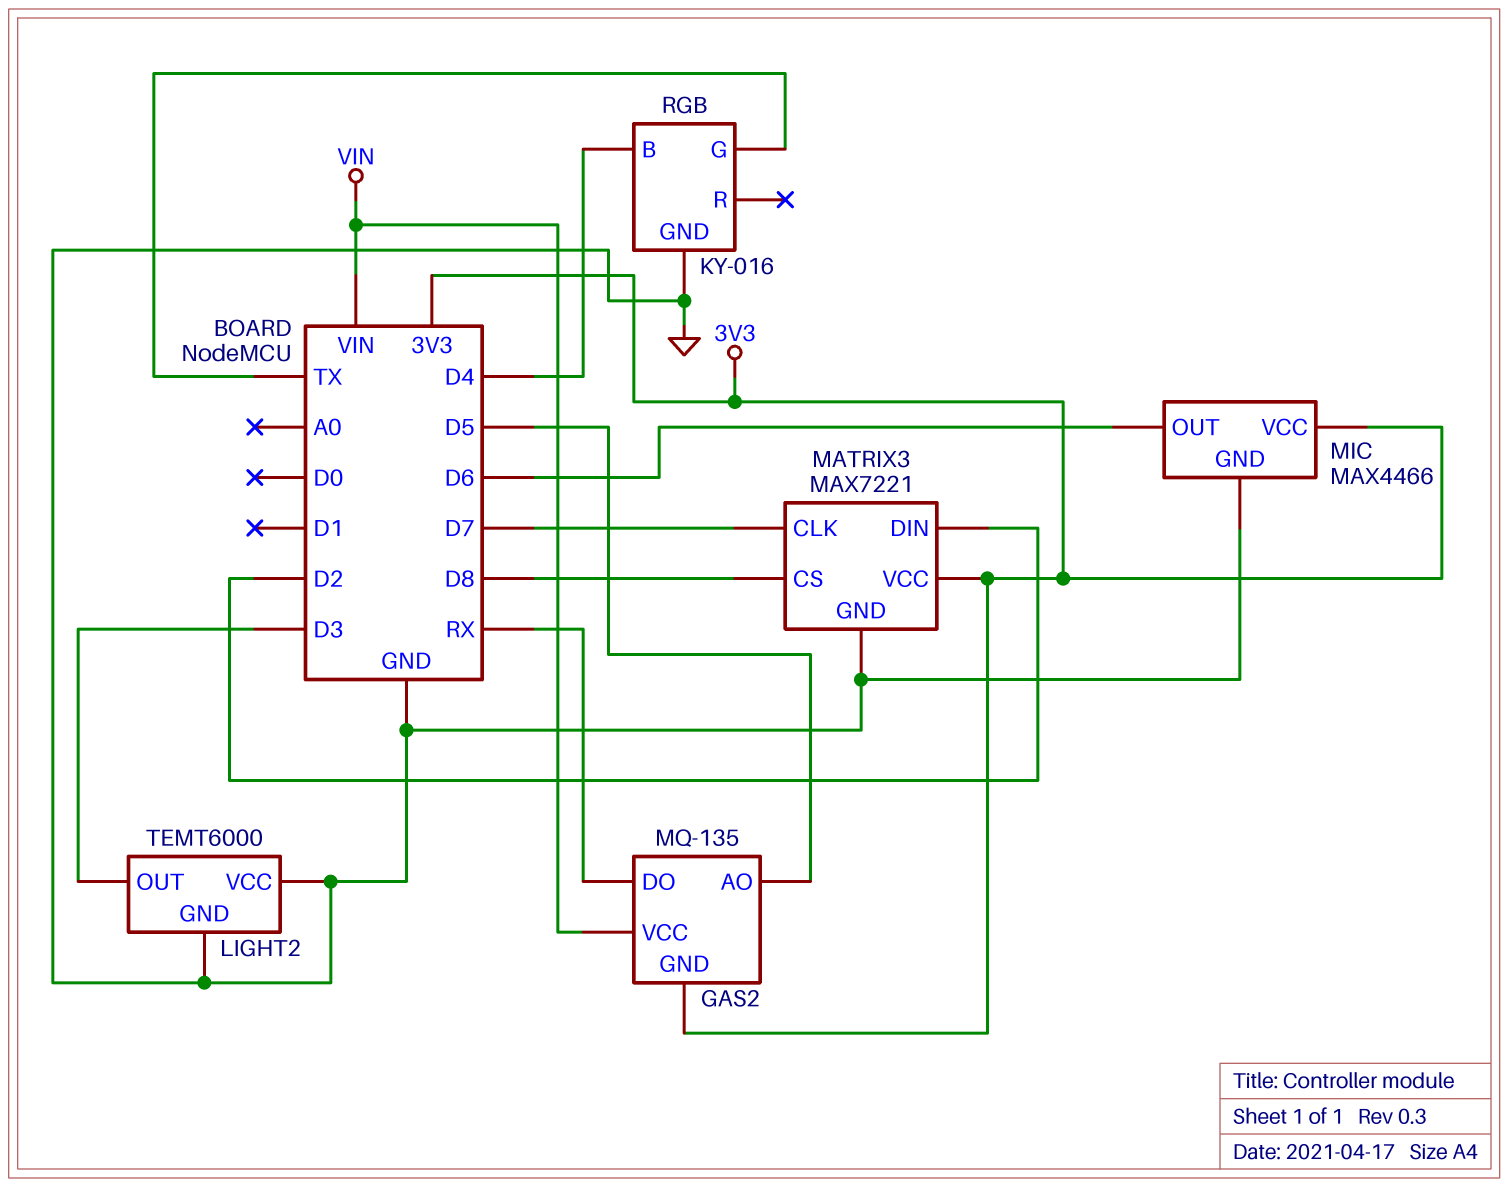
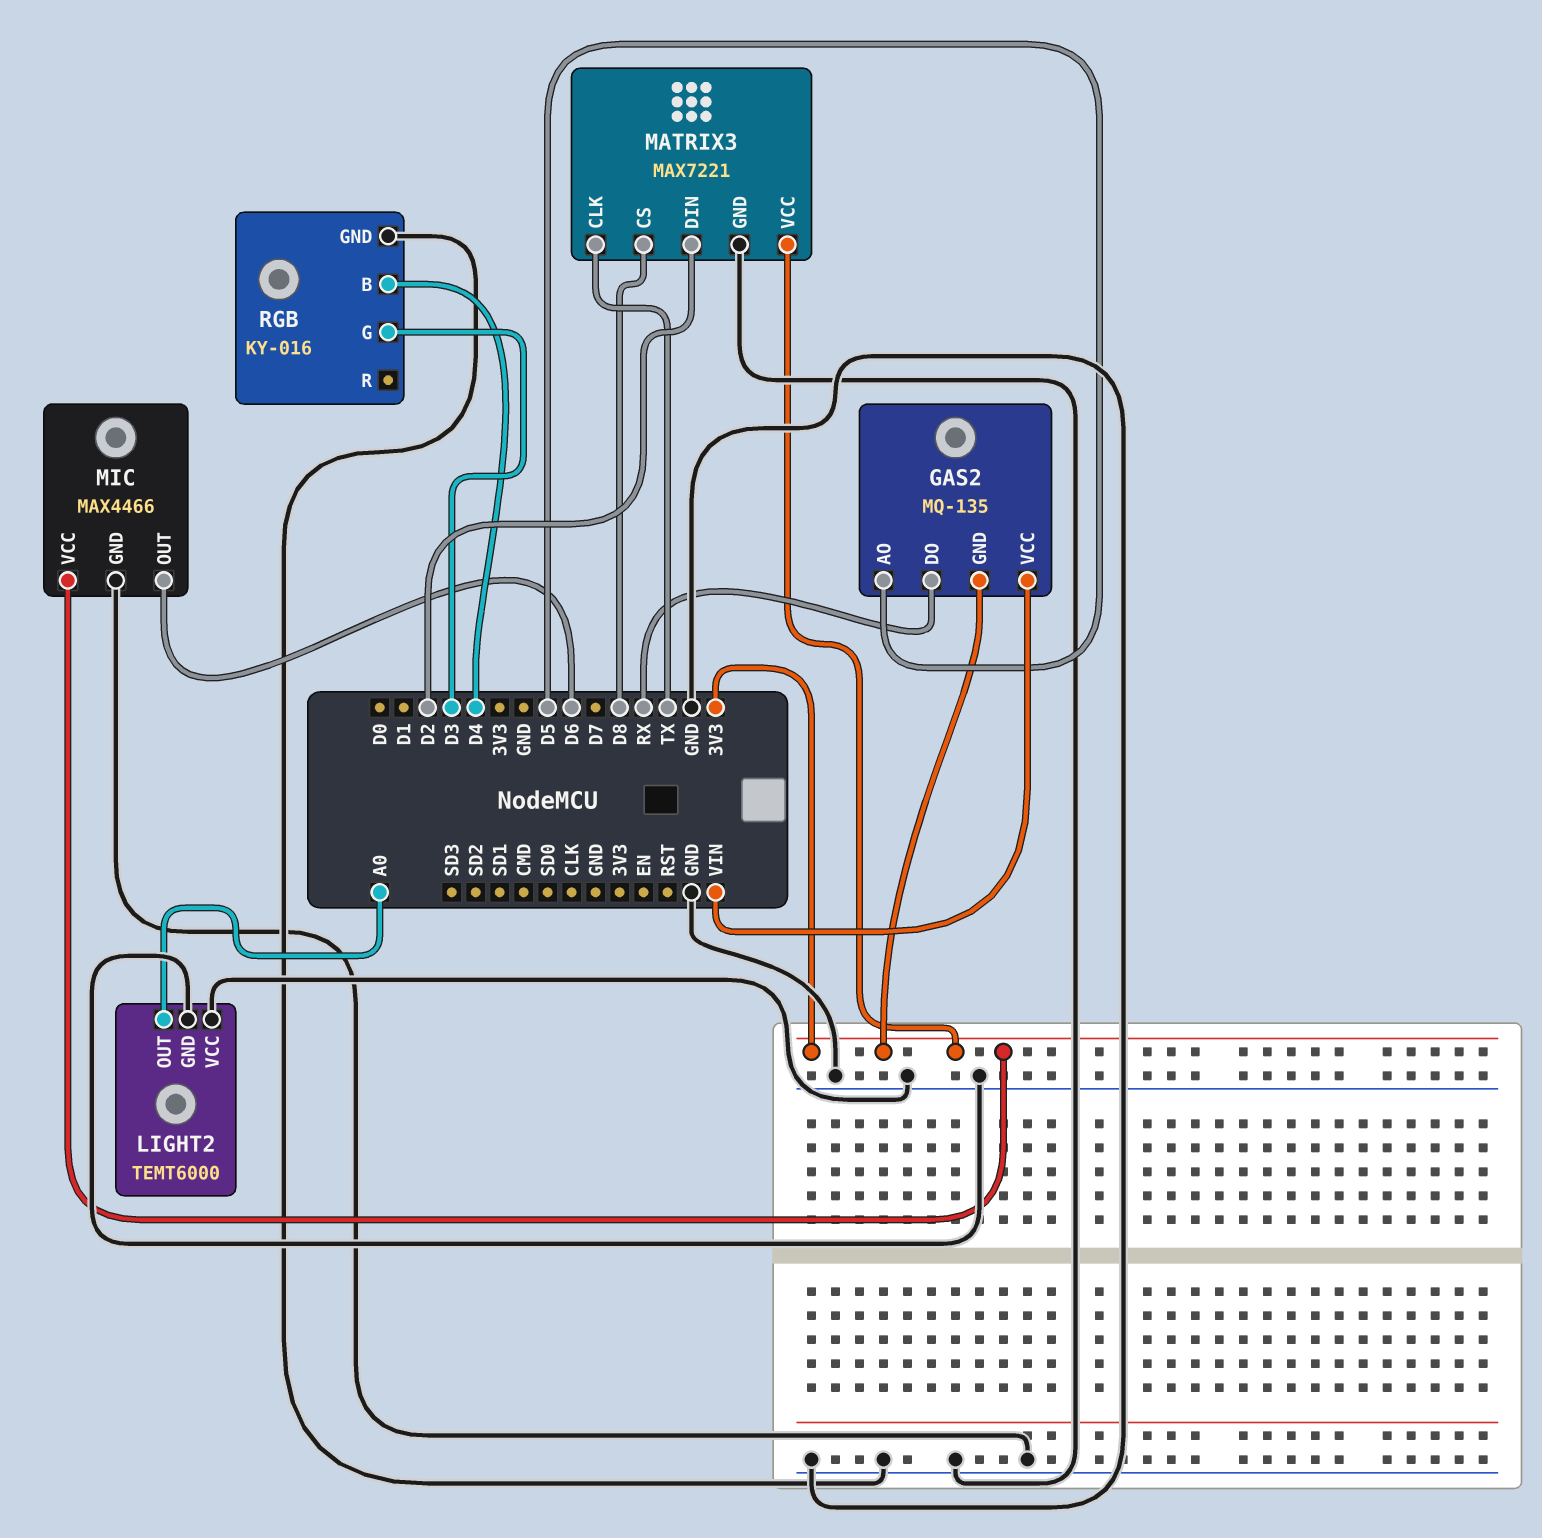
LIGHT2 pin OUT: D3 -> A0
MATRIX3 pin CLK: D7 -> TX
RGB pin G: TX -> D3

